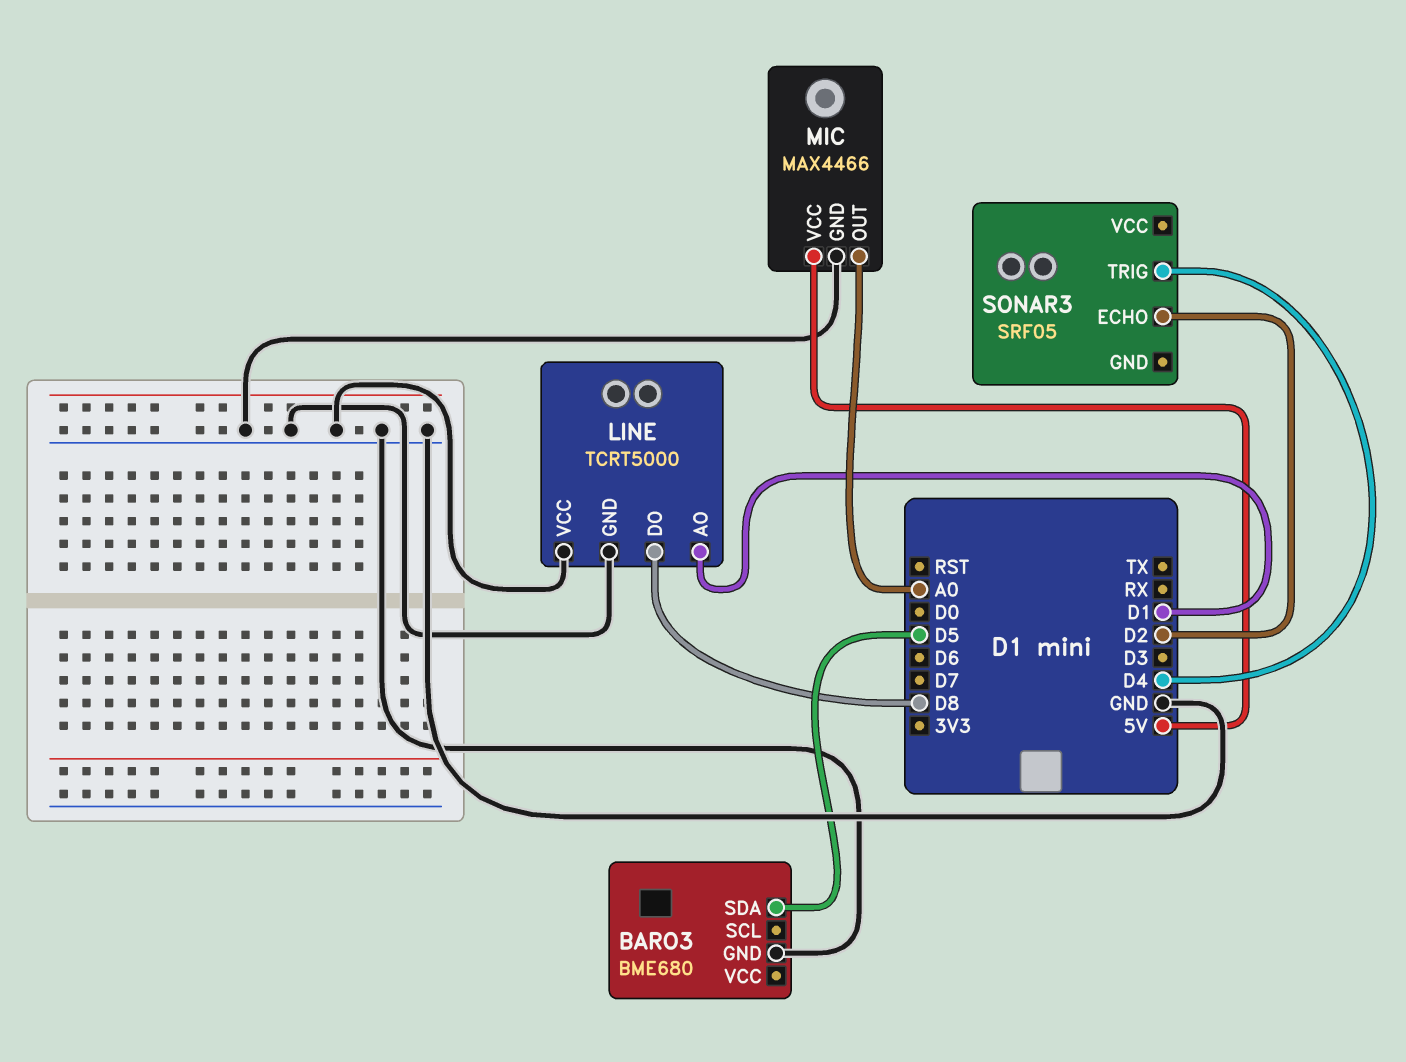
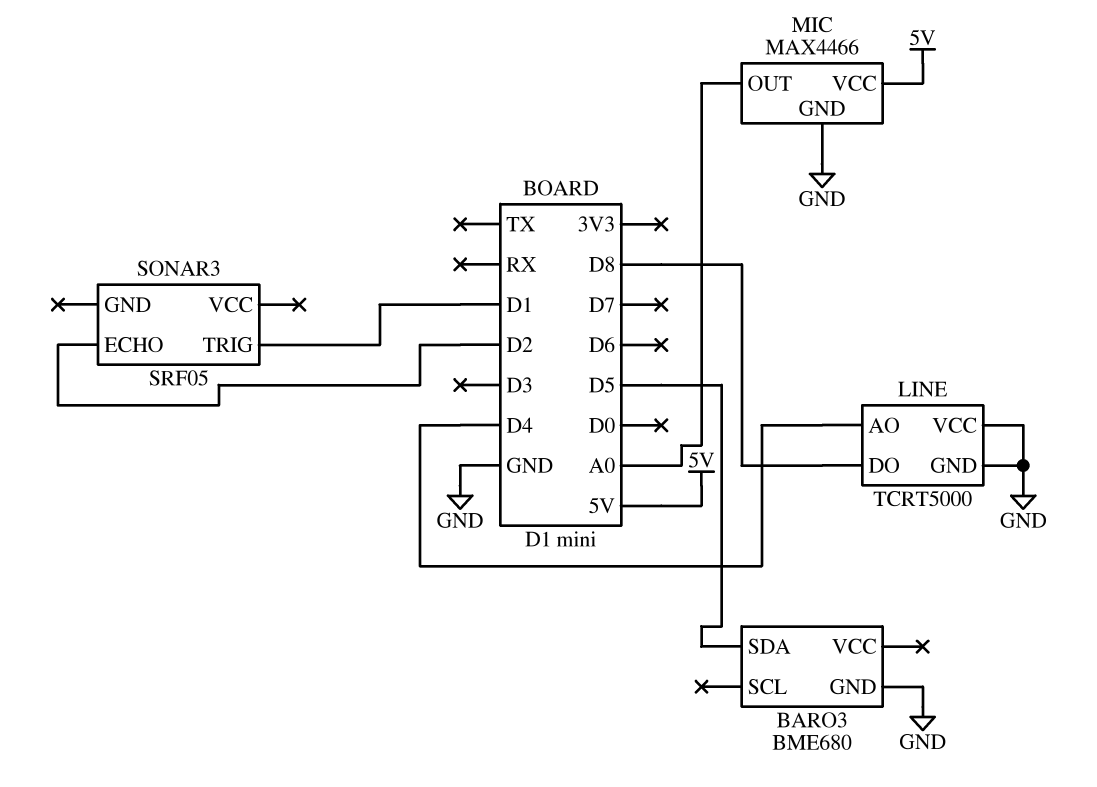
LINE pin AO: D1 -> D4
SONAR3 pin TRIG: D4 -> D1

